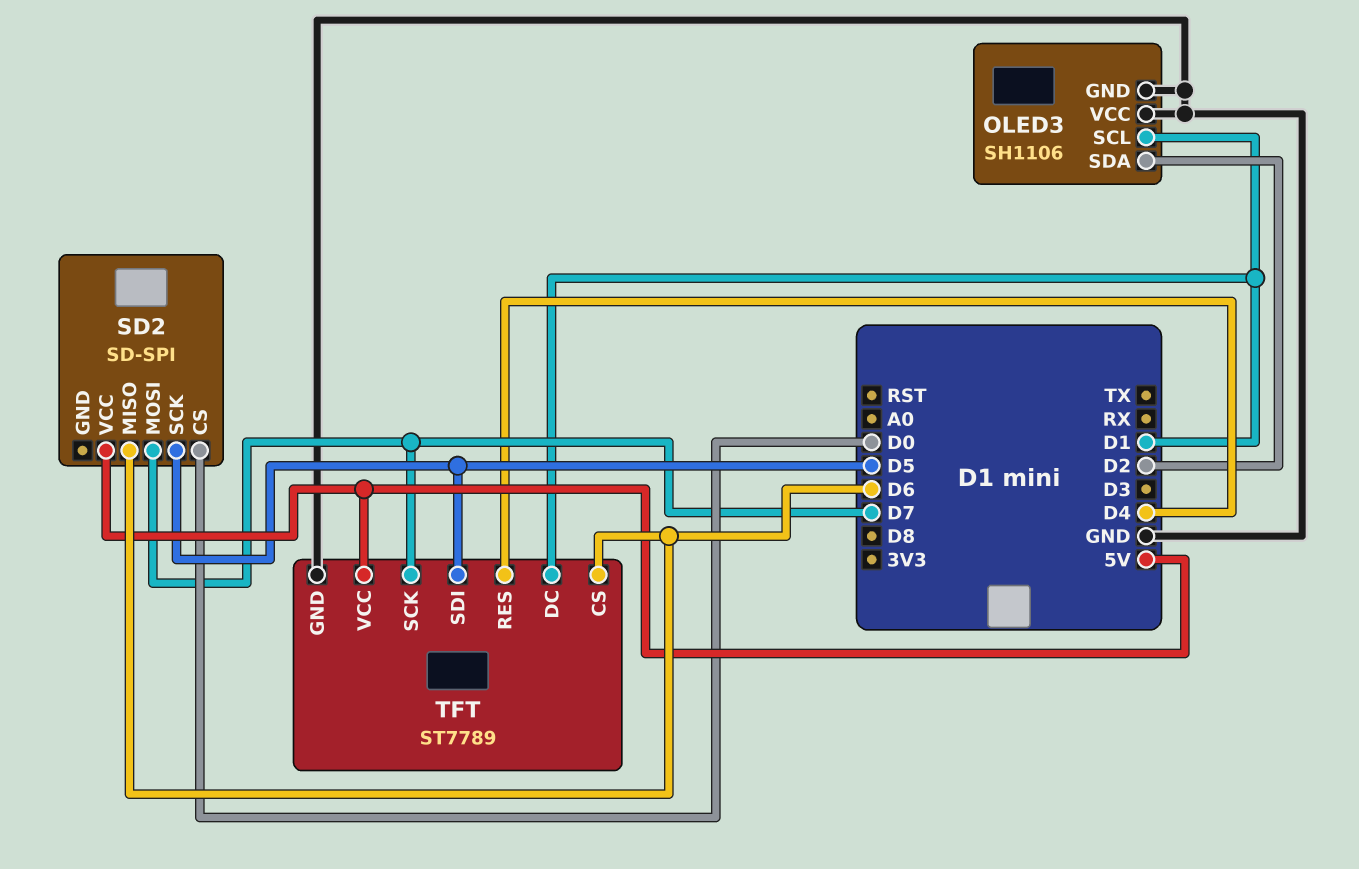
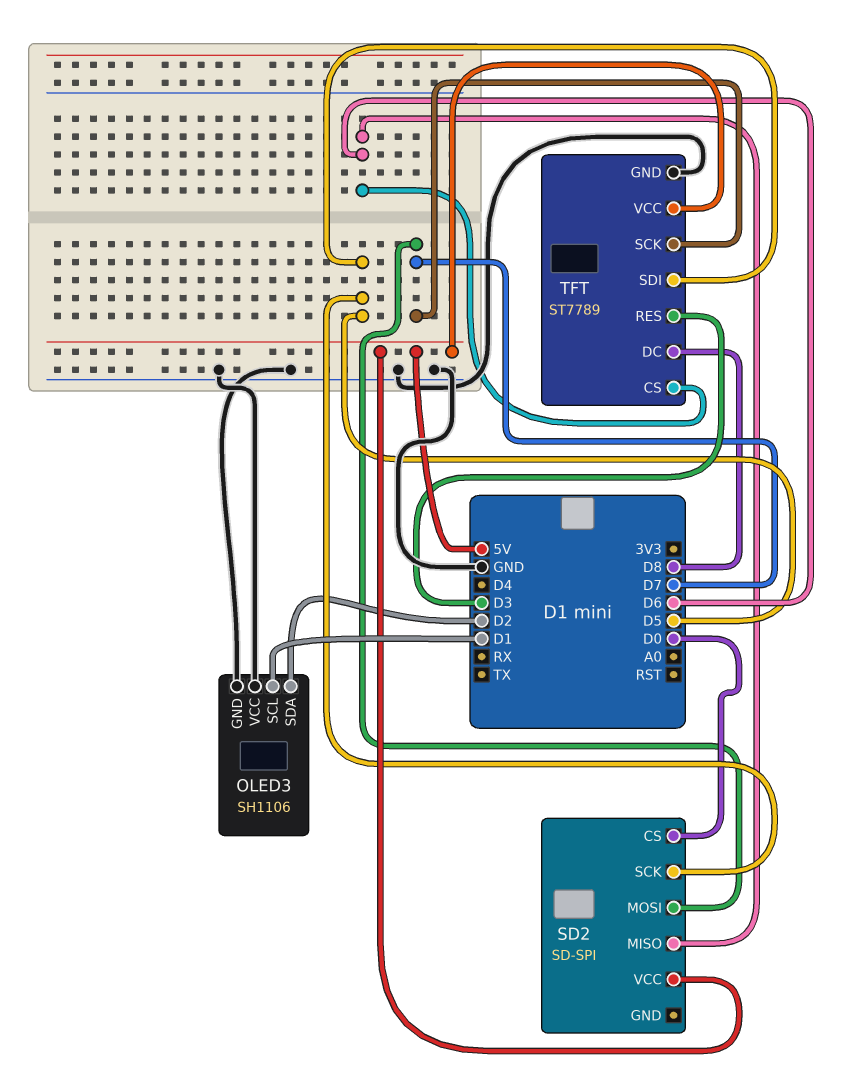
TFT pin DC: D1 -> D8
TFT pin RES: D4 -> D3

